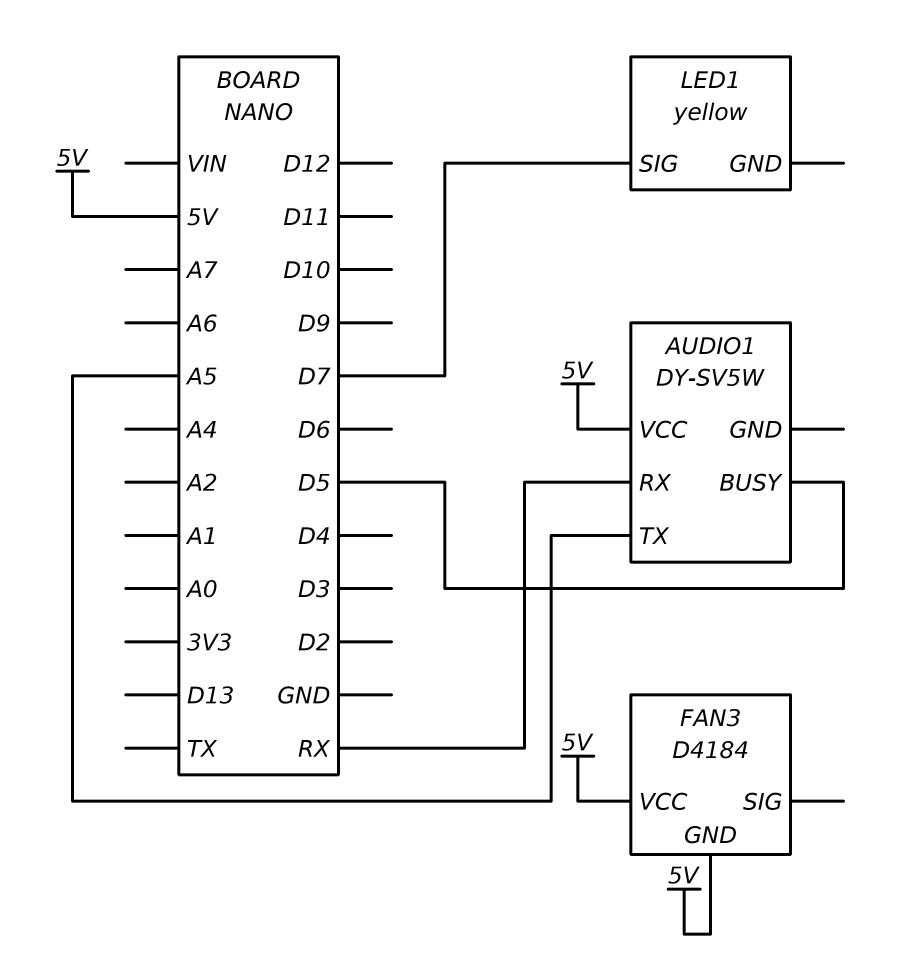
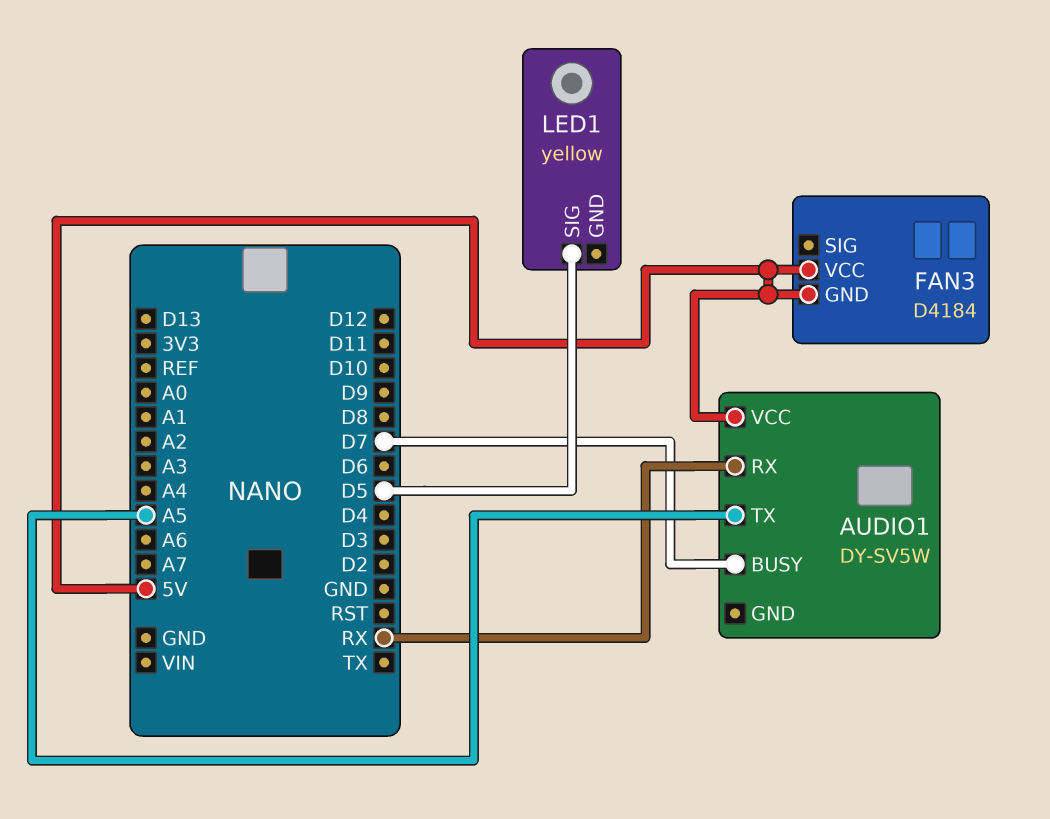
AUDIO1 pin BUSY: D5 -> D7
LED1 pin SIG: D7 -> D5

